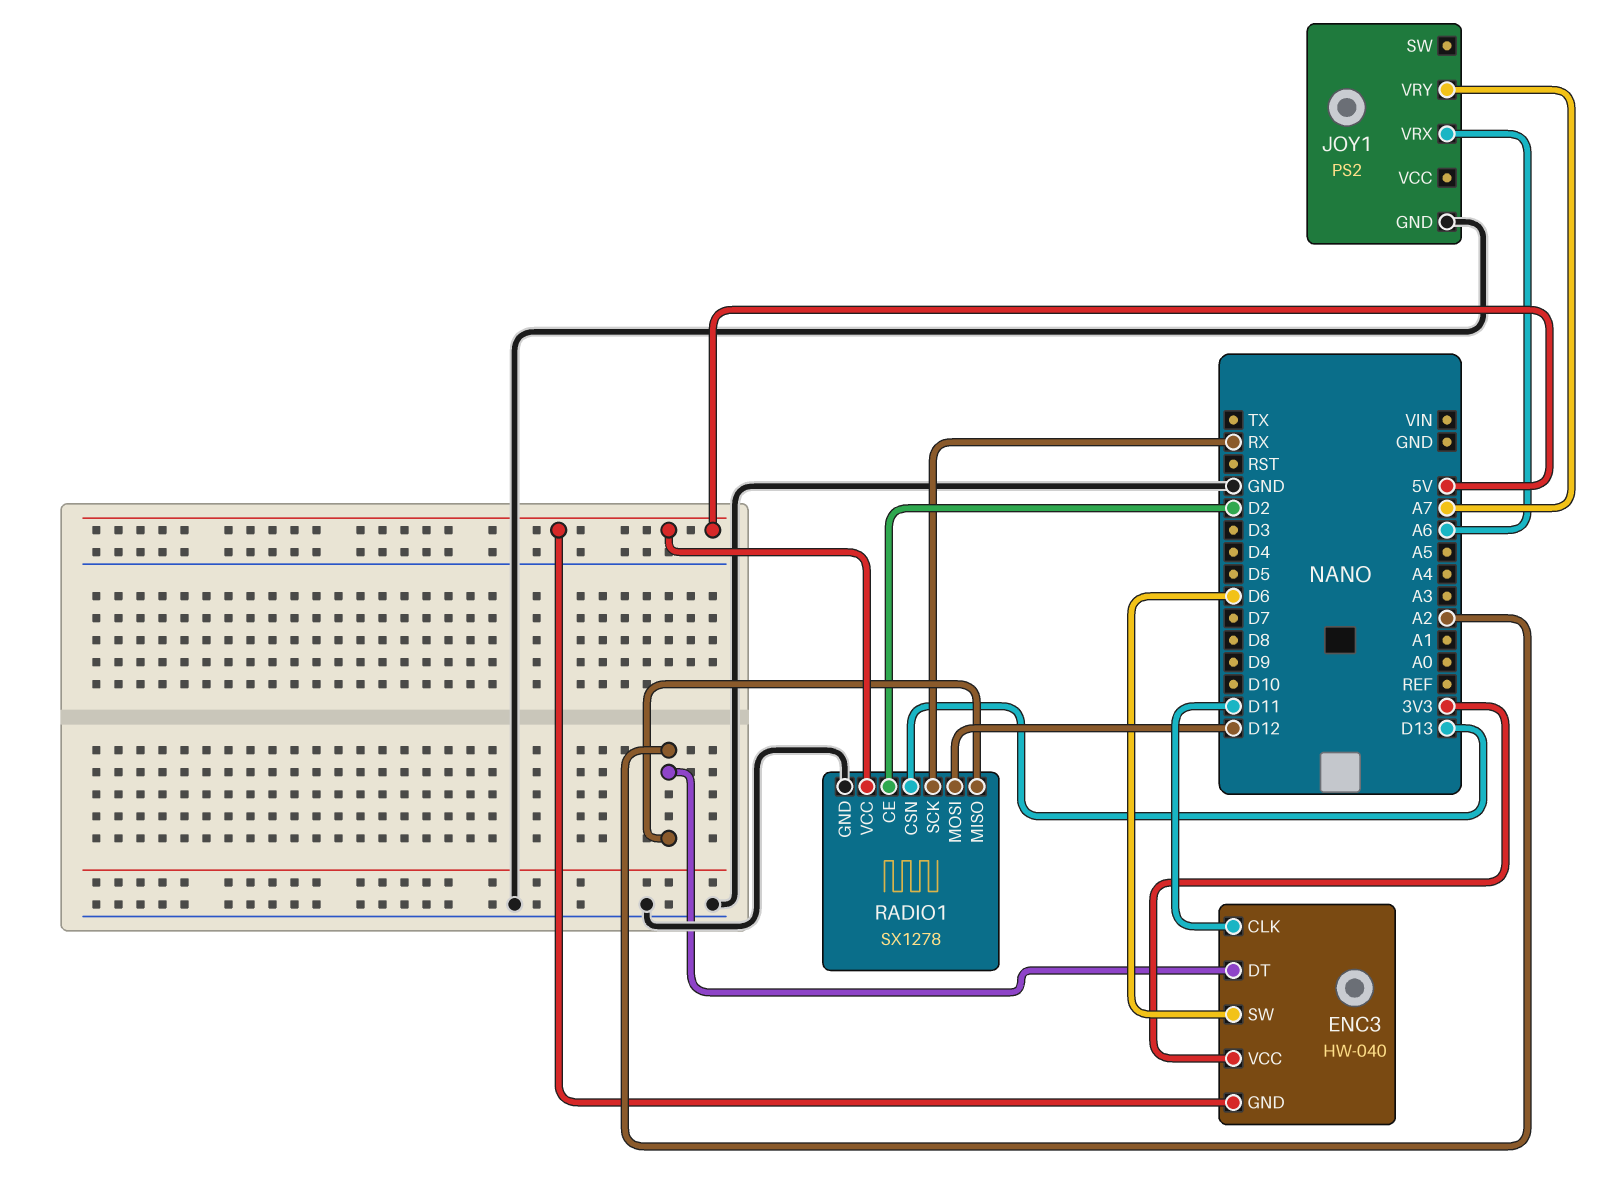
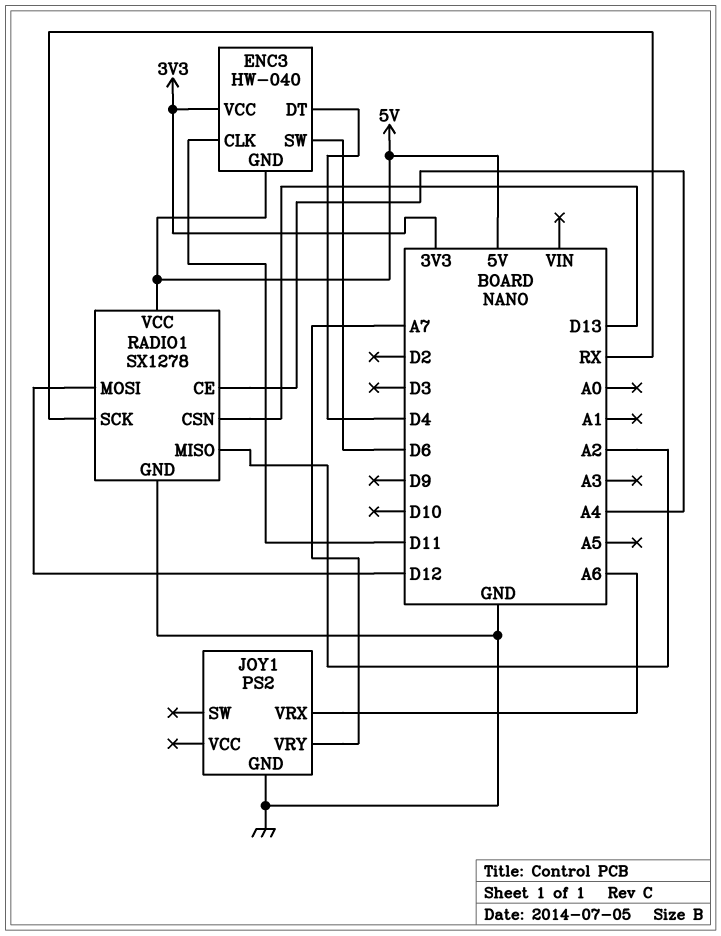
ENC3 pin DT: A2 -> D4
RADIO1 pin CE: D2 -> A4

